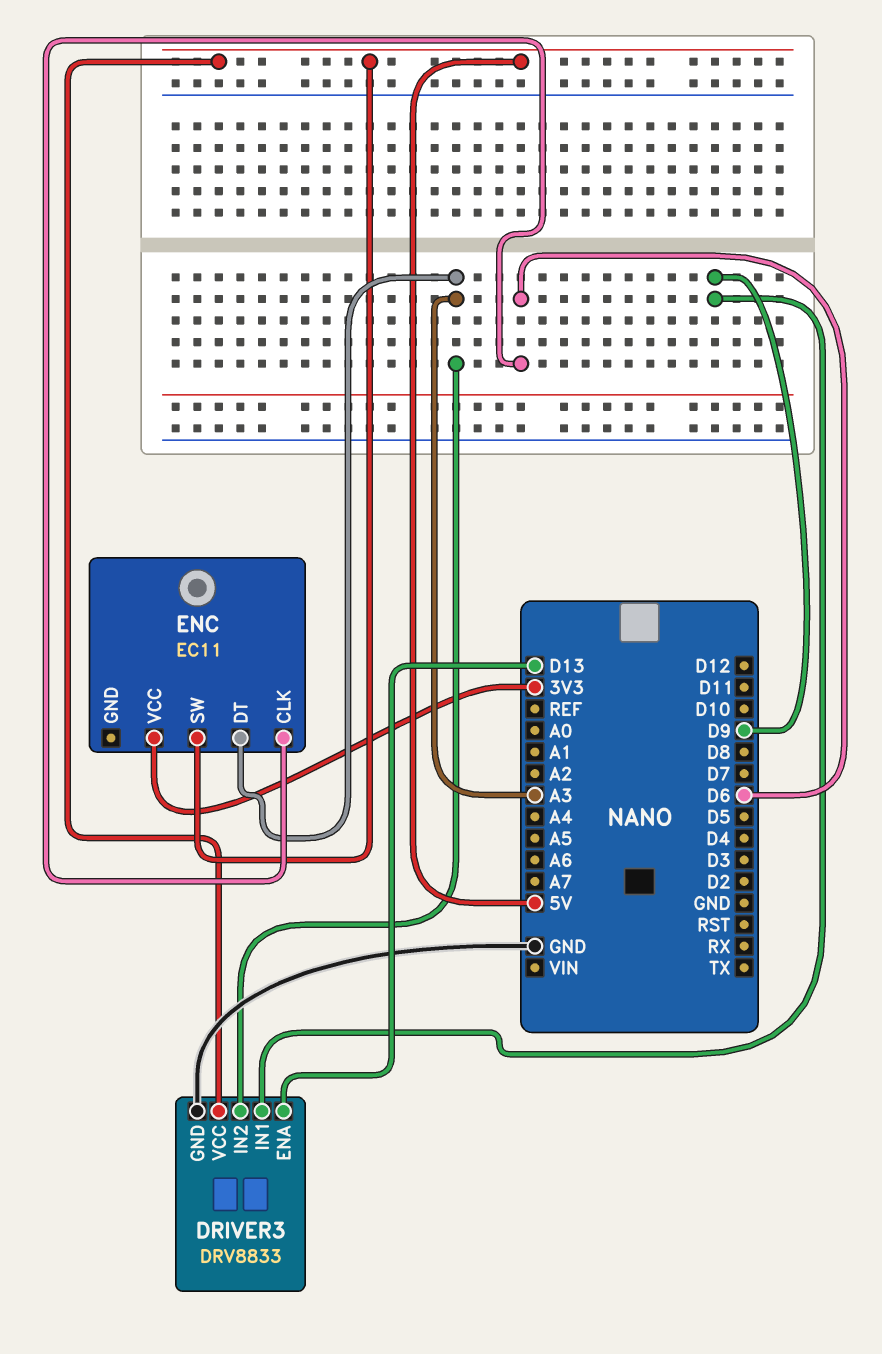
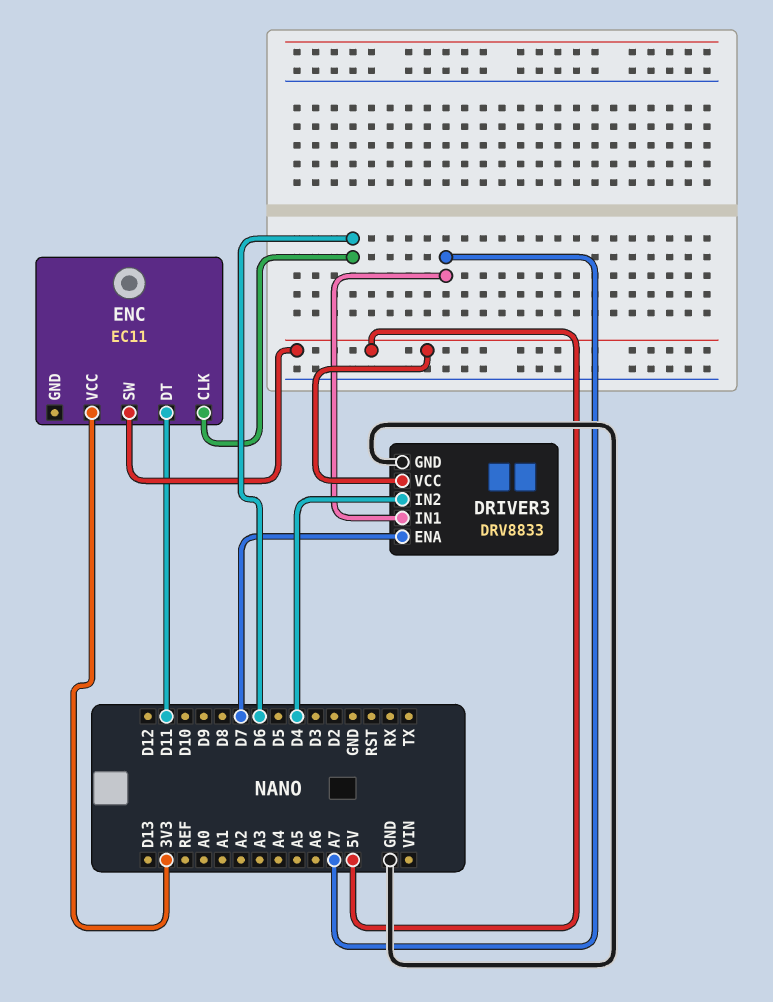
DRIVER3 pin ENA: D13 -> D7
DRIVER3 pin IN1: D9 -> A7
DRIVER3 pin IN2: A3 -> D4
ENC pin DT: A3 -> D11

